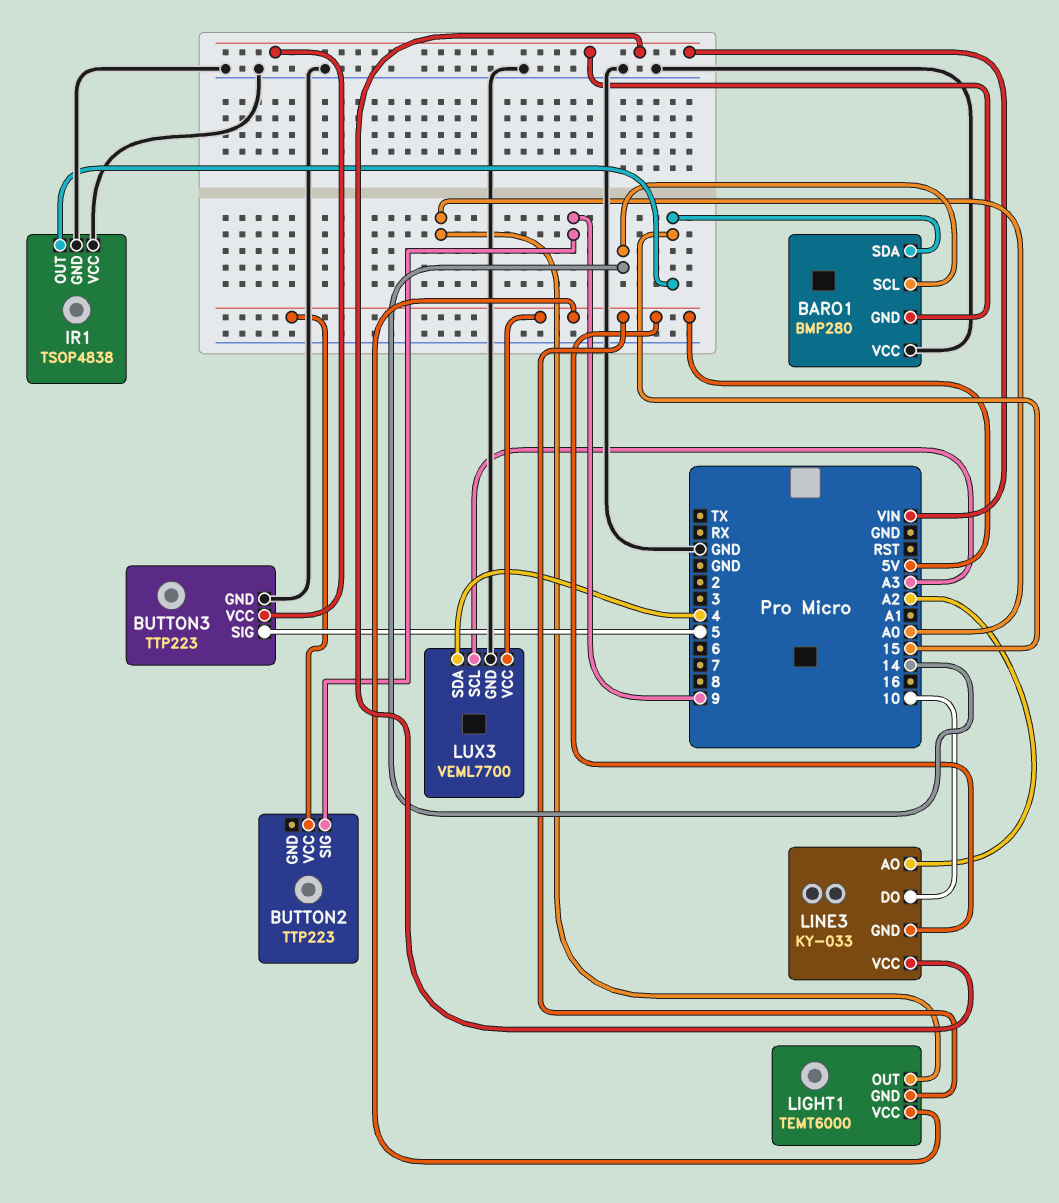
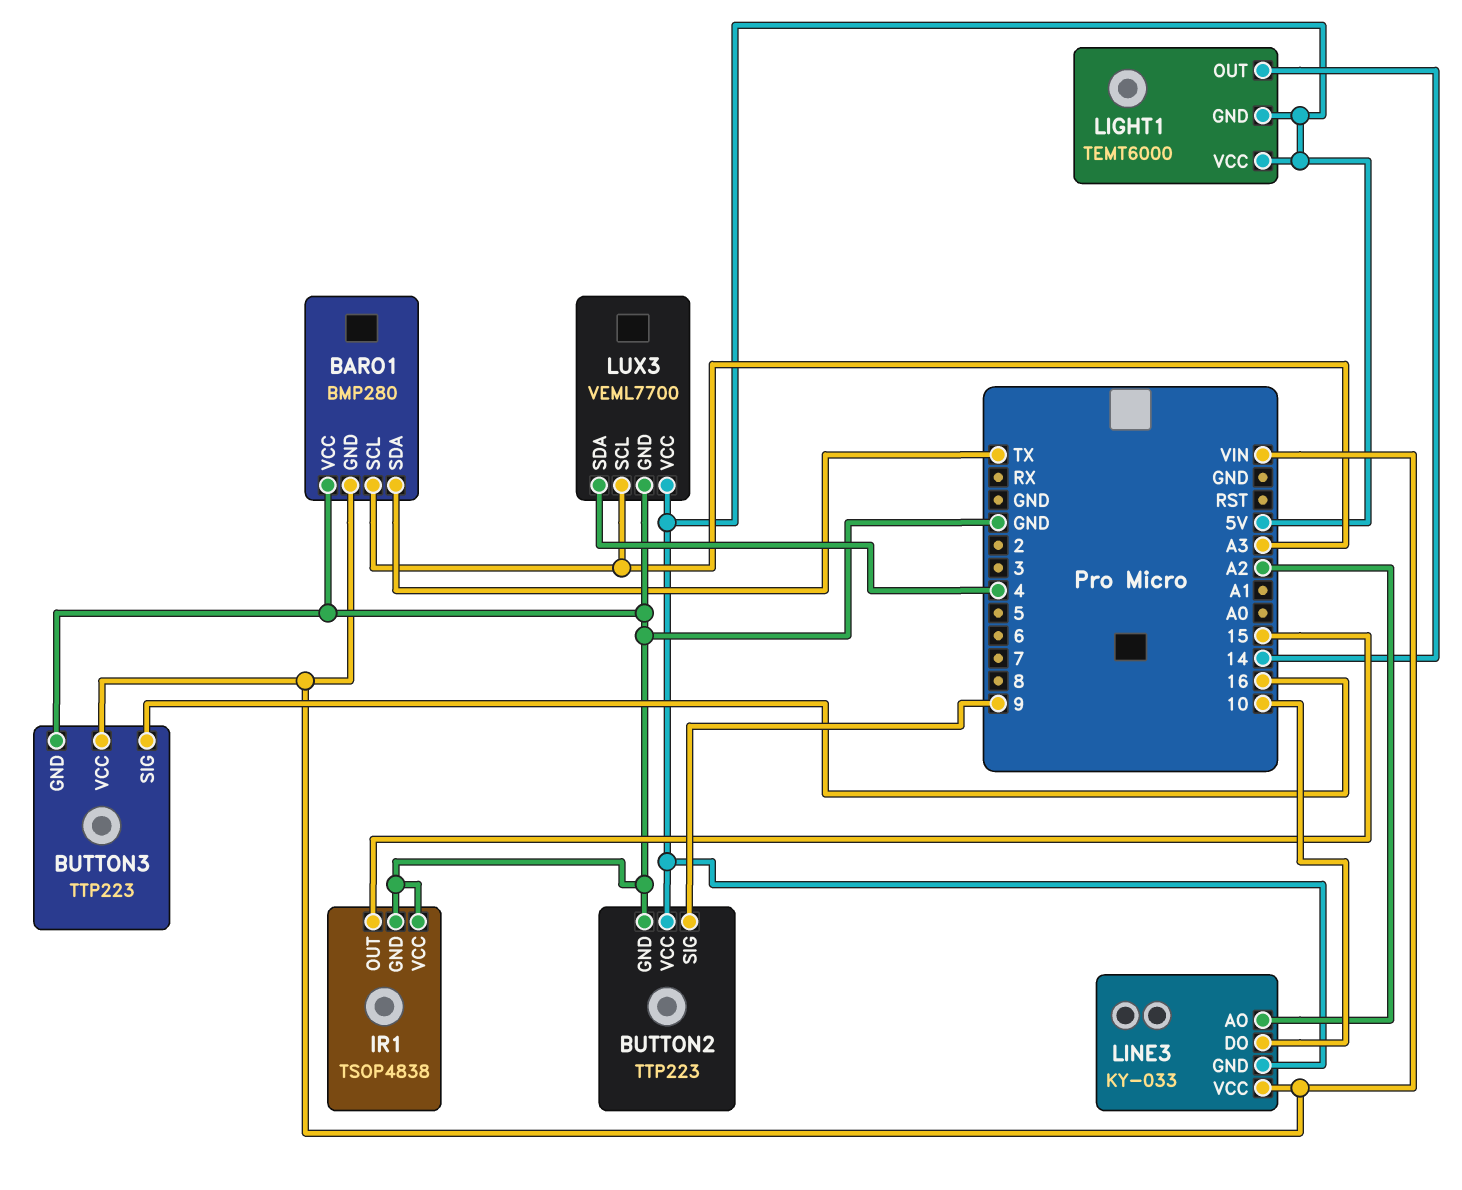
BARO1 pin SCL: 14 -> A3
BARO1 pin SDA: 15 -> TX
BUTTON2 pin GND: none -> GND
BUTTON3 pin SIG: 5 -> 16
LIGHT1 pin OUT: A0 -> 14

